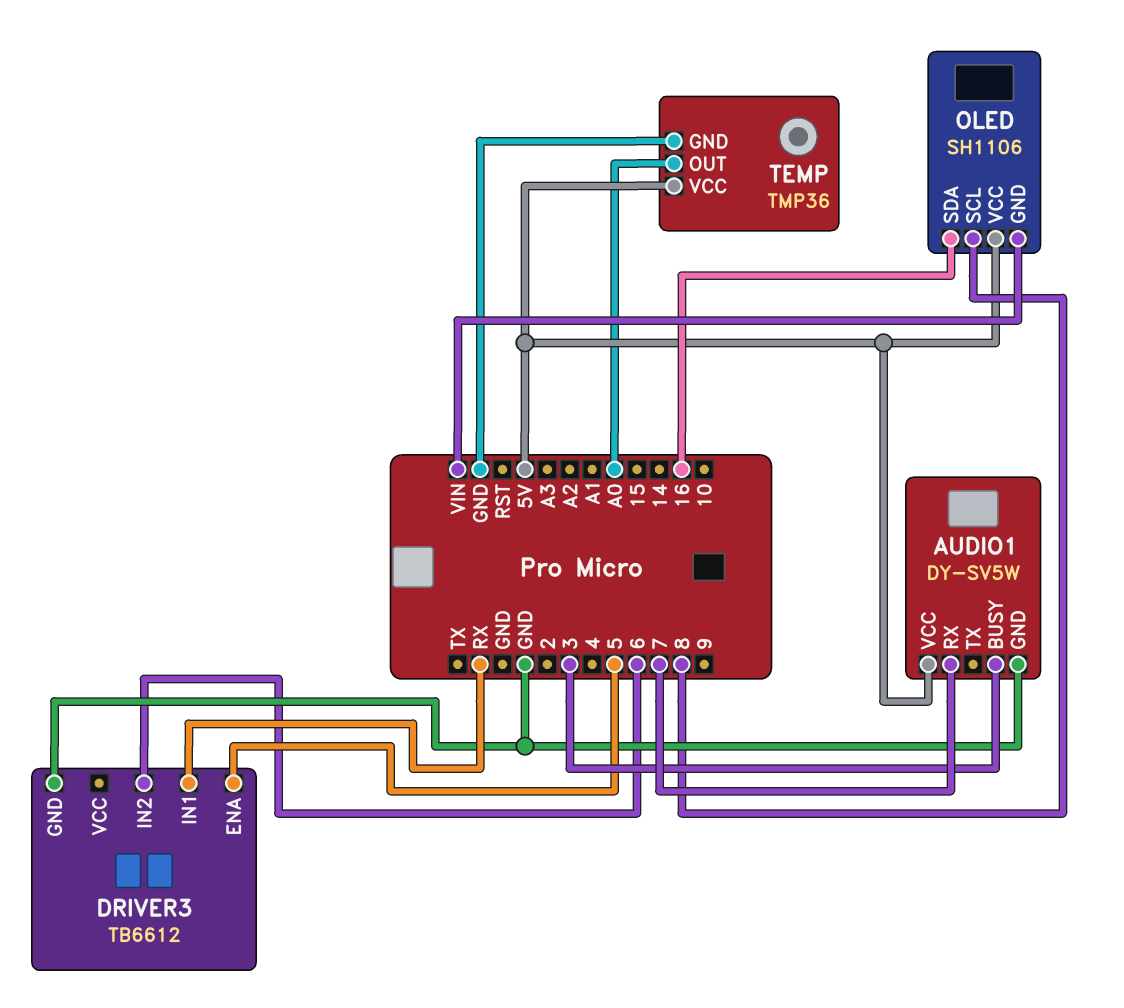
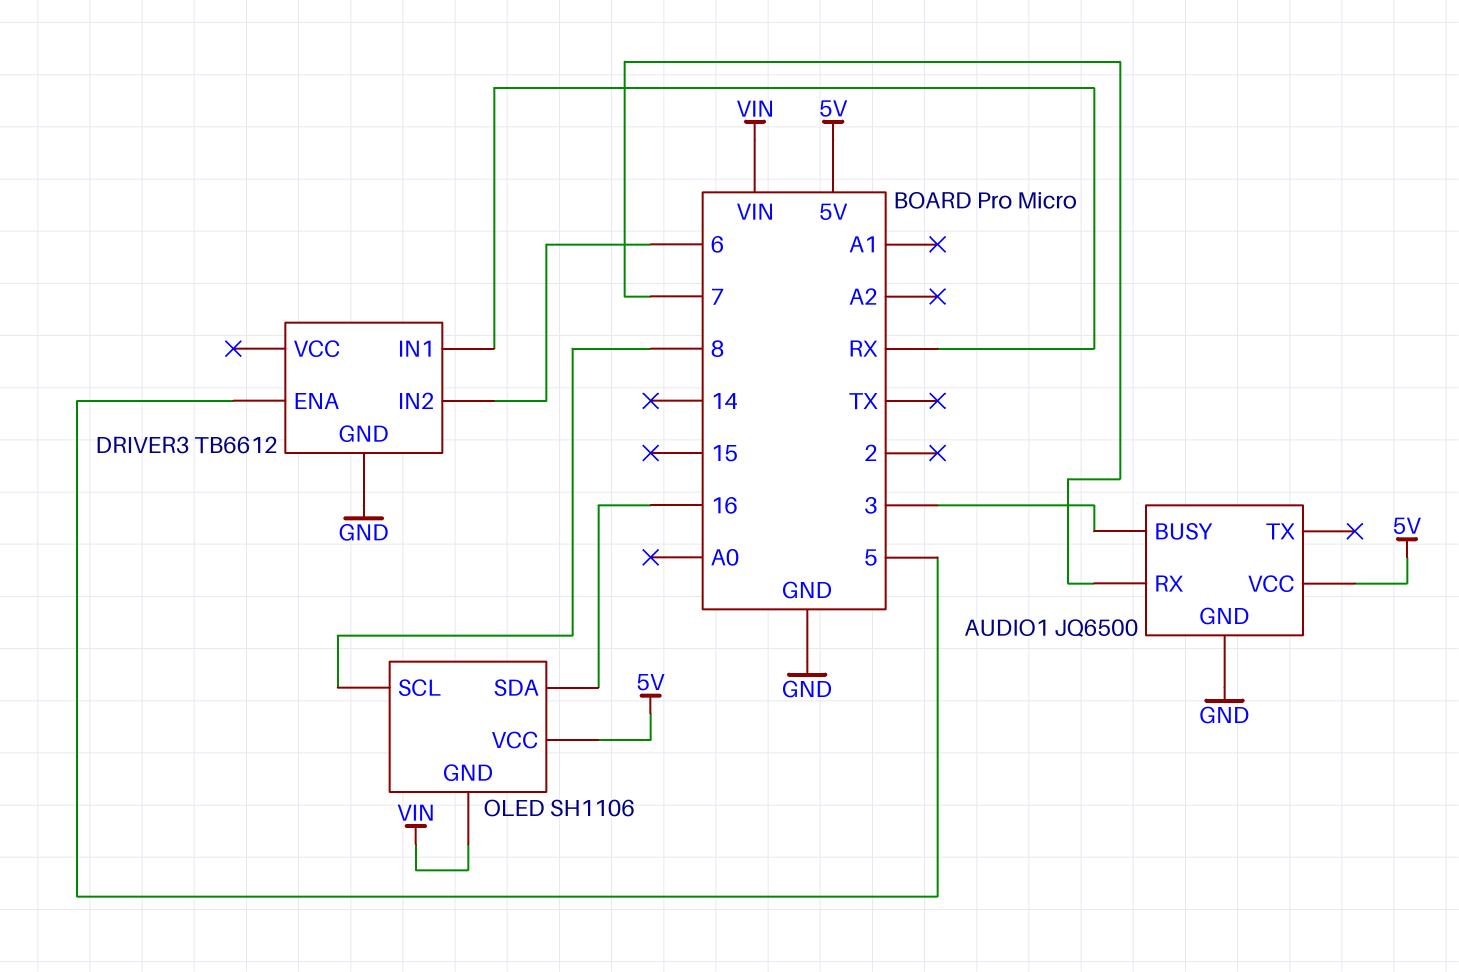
AUDIO1: DY-SV5W -> JQ6500
TEMP: TMP36 -> none
TEMP pin GND: GND -> none
TEMP pin OUT: A0 -> none
TEMP pin VCC: 5V -> none

